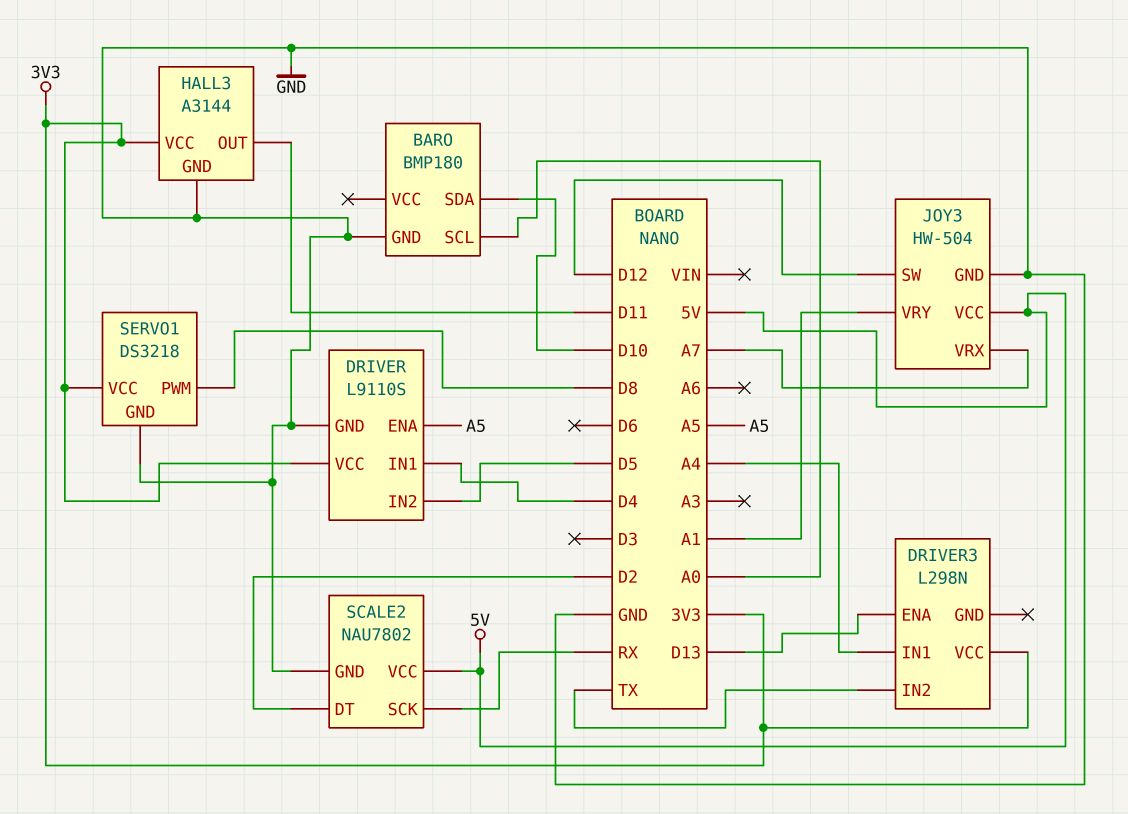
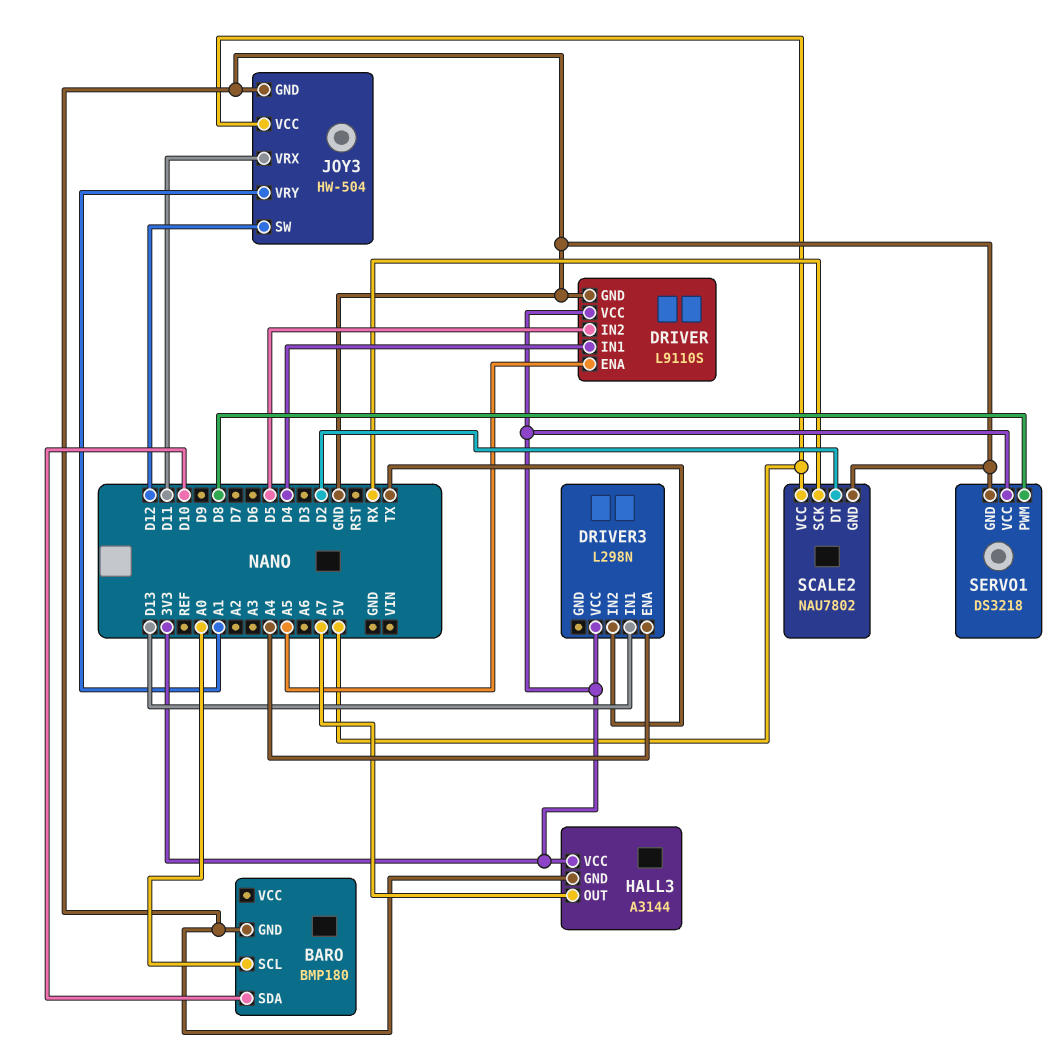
DRIVER3 pin ENA: D13 -> A4
DRIVER3 pin IN1: A4 -> D13
HALL3 pin OUT: D11 -> A7
JOY3 pin VRX: A7 -> D11

